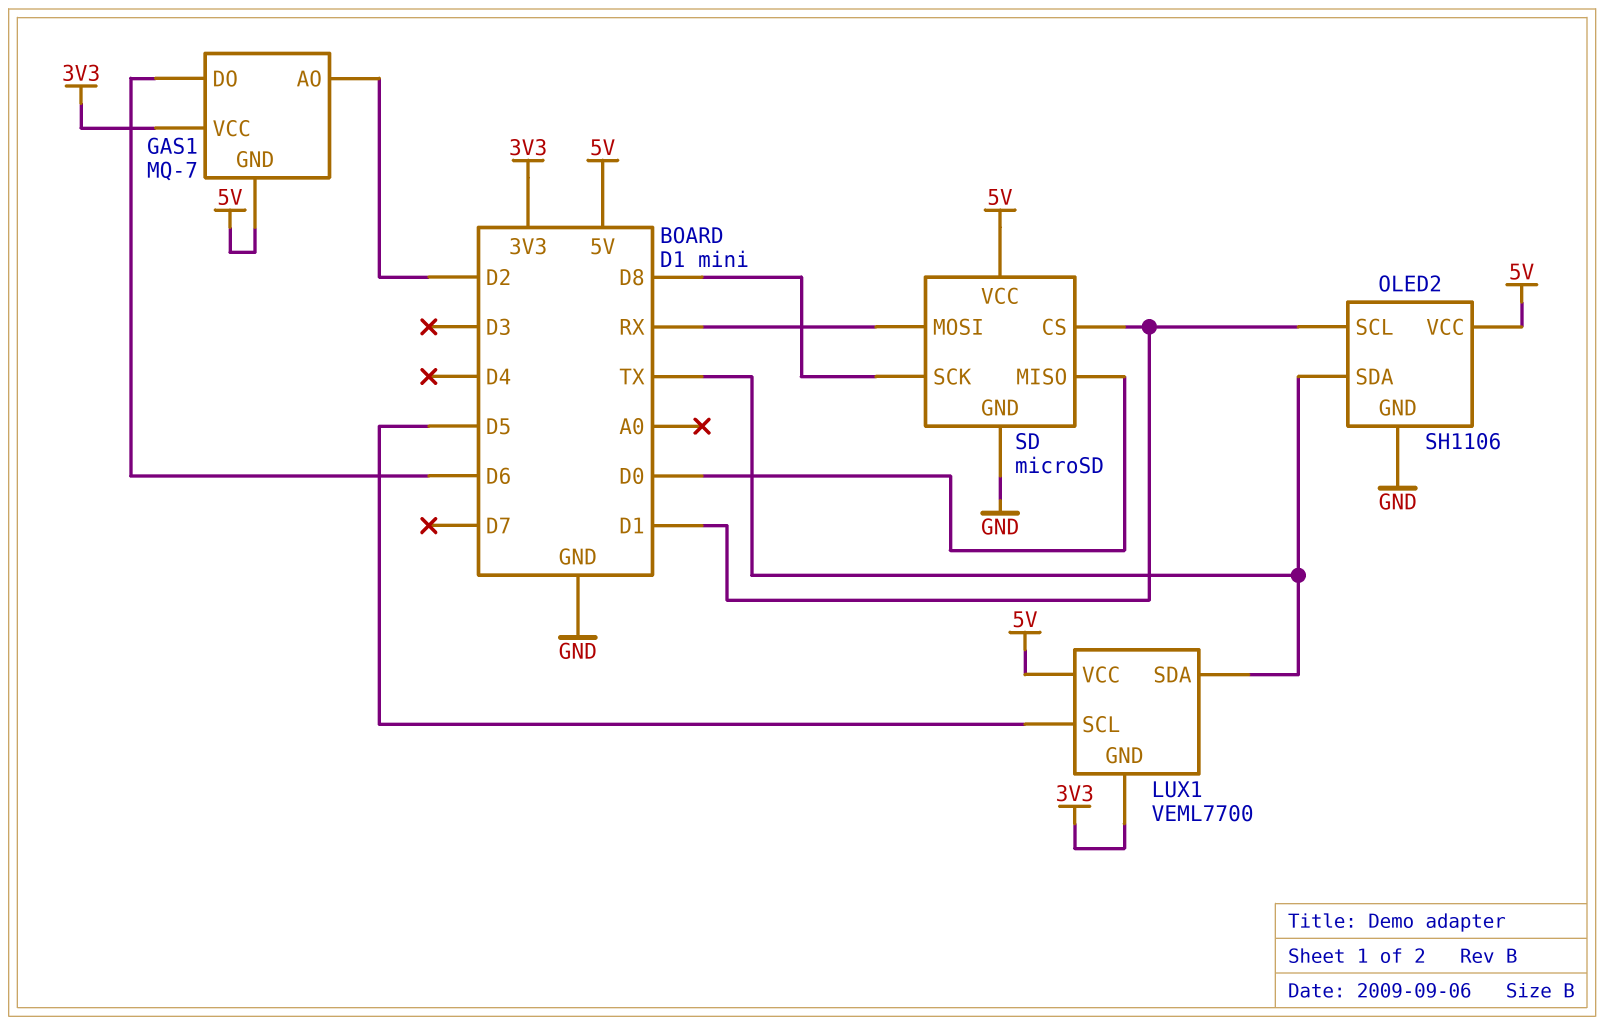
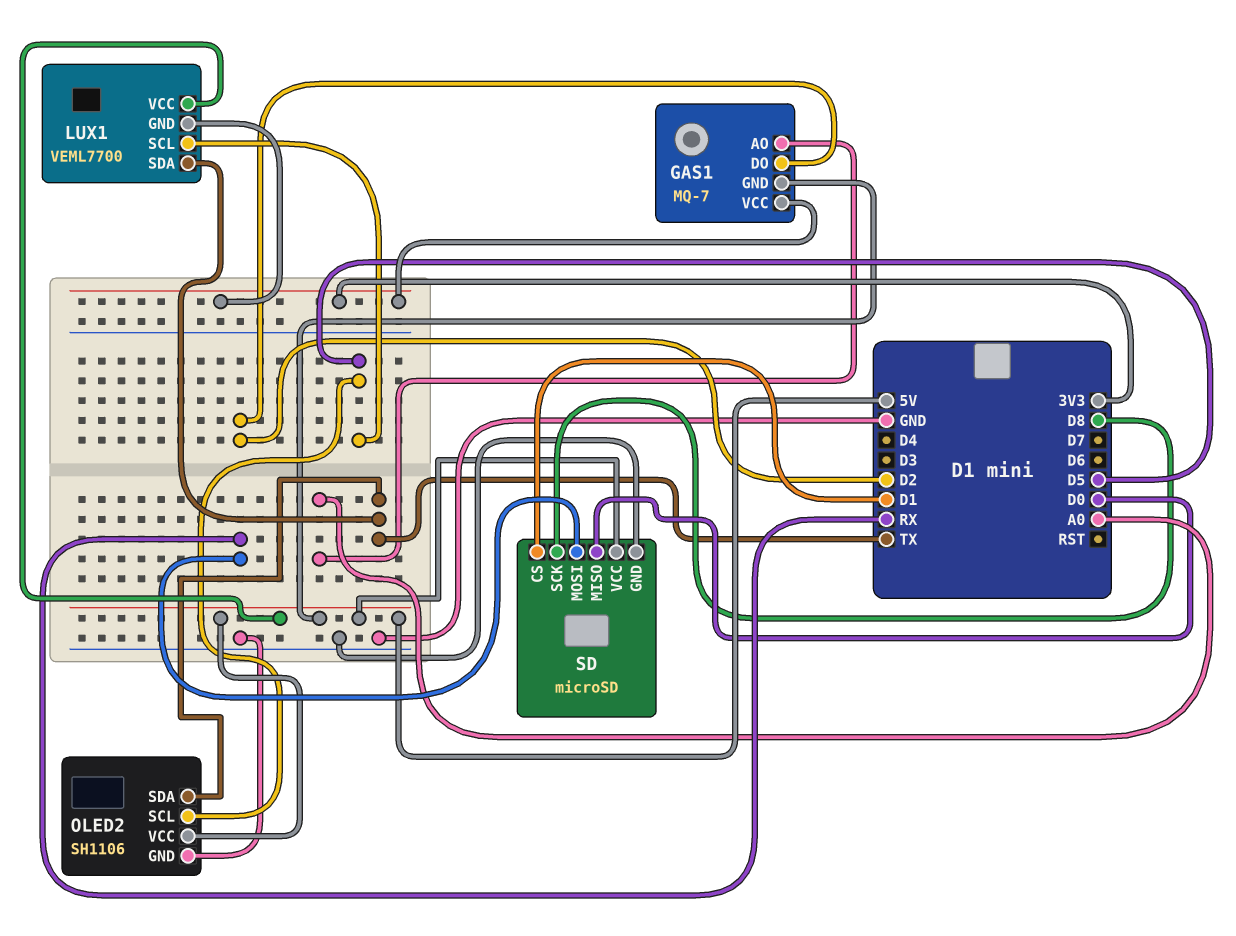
GAS1 pin AO: D2 -> A0
GAS1 pin DO: D6 -> D2
OLED2 pin SCL: D1 -> D5

